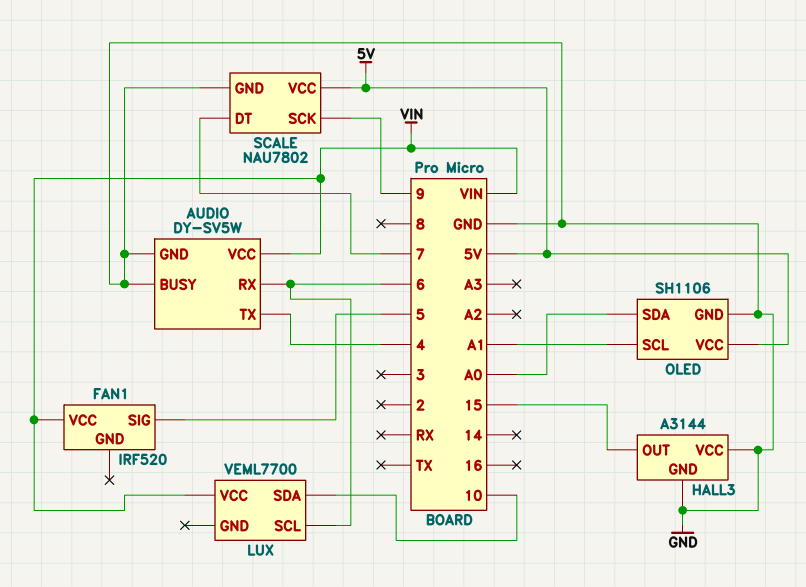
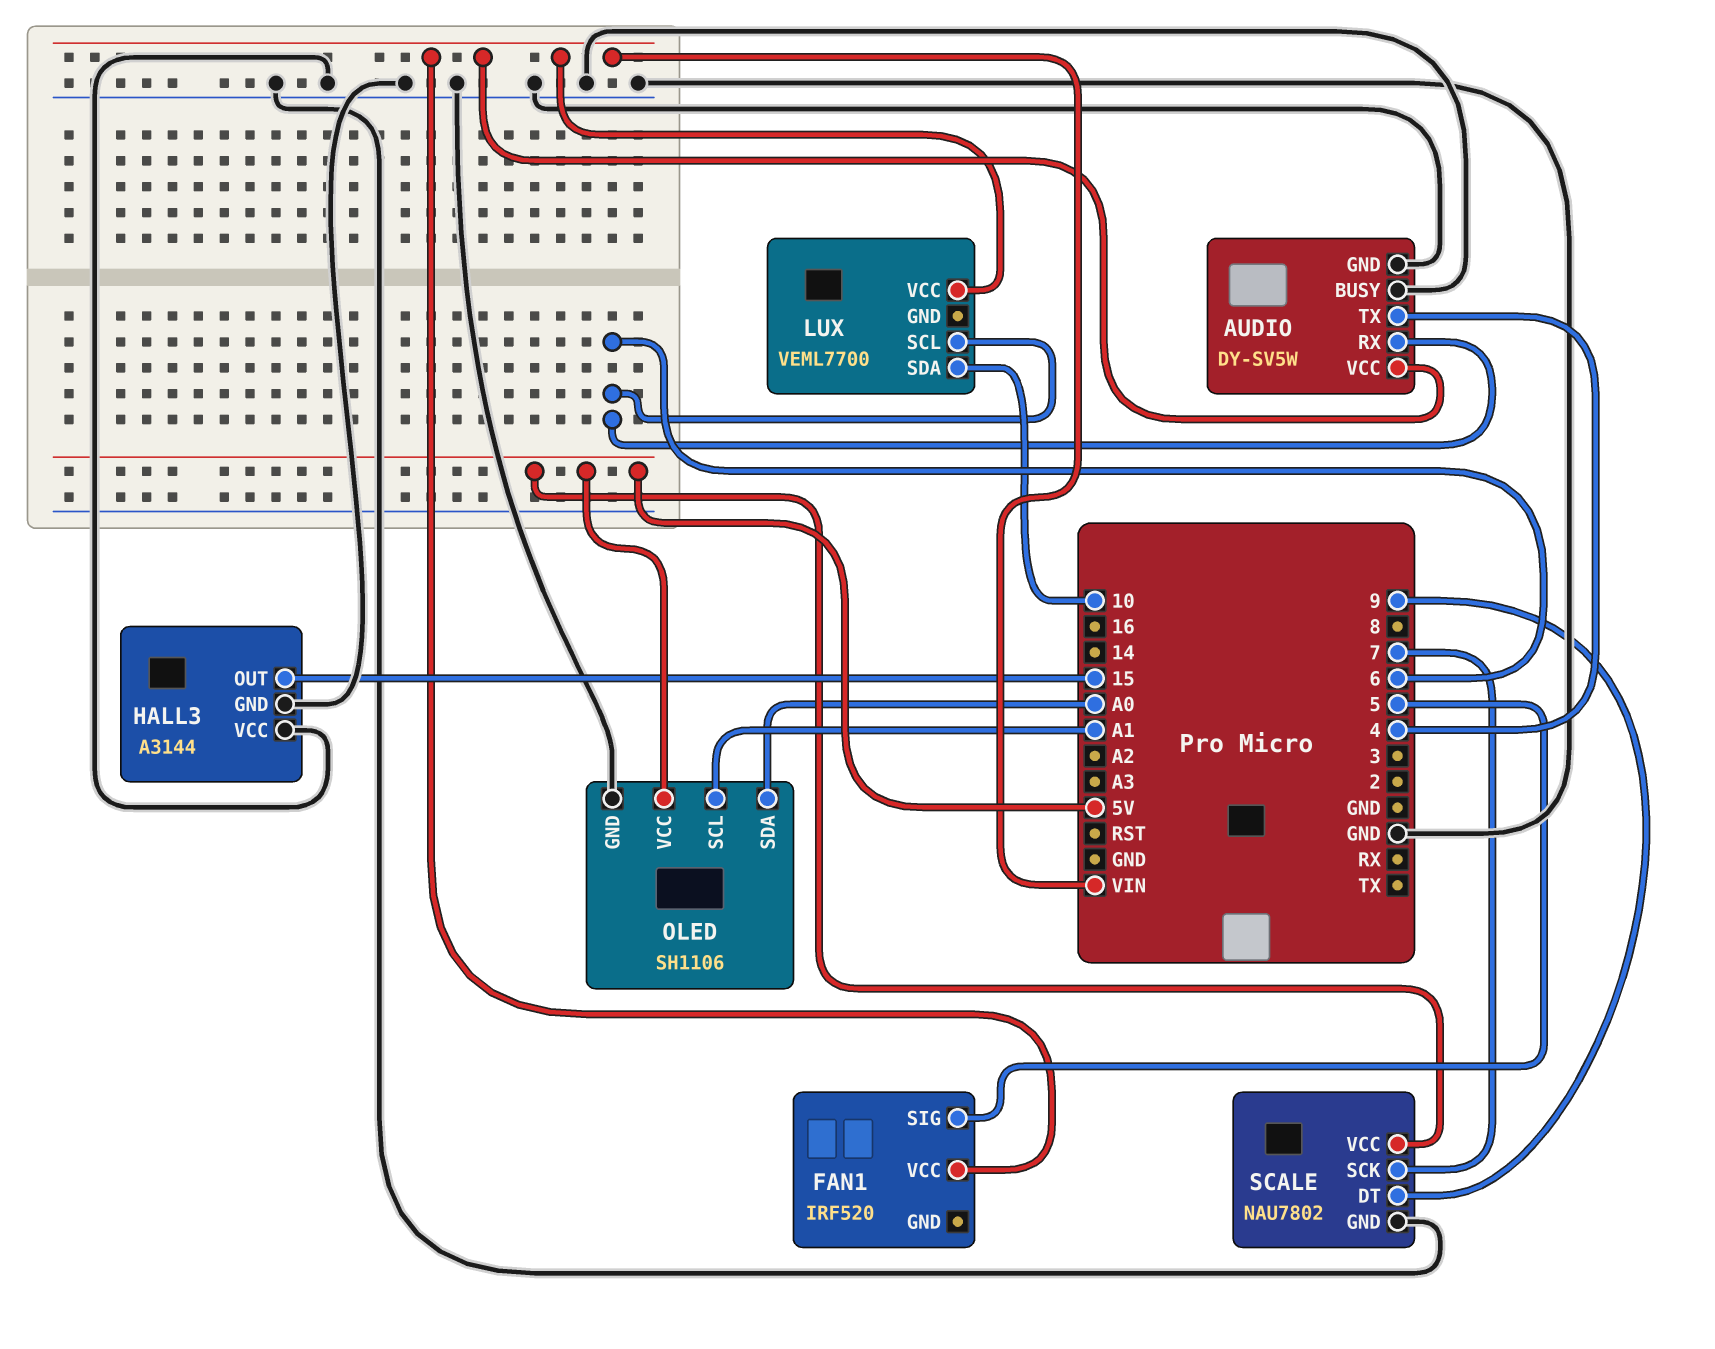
SCALE pin DT: 7 -> 9
SCALE pin SCK: 9 -> 7

